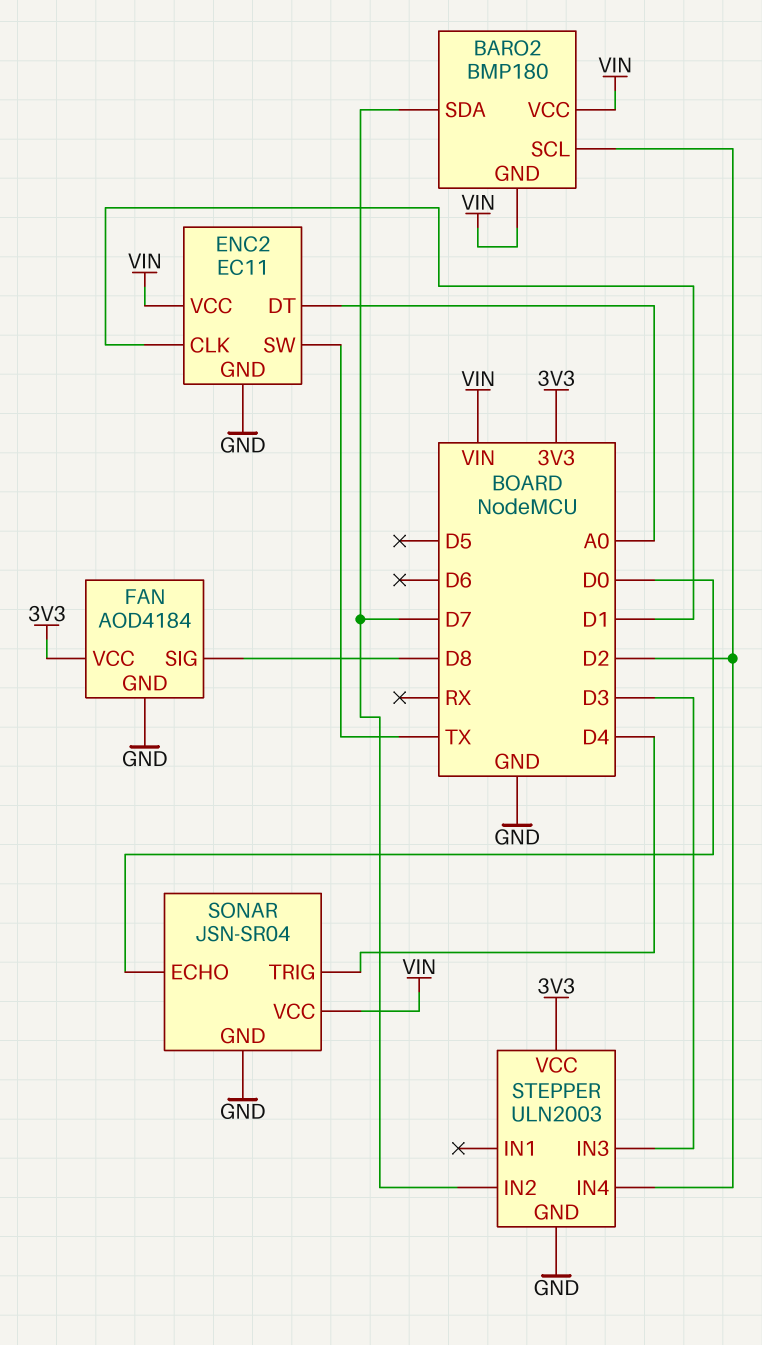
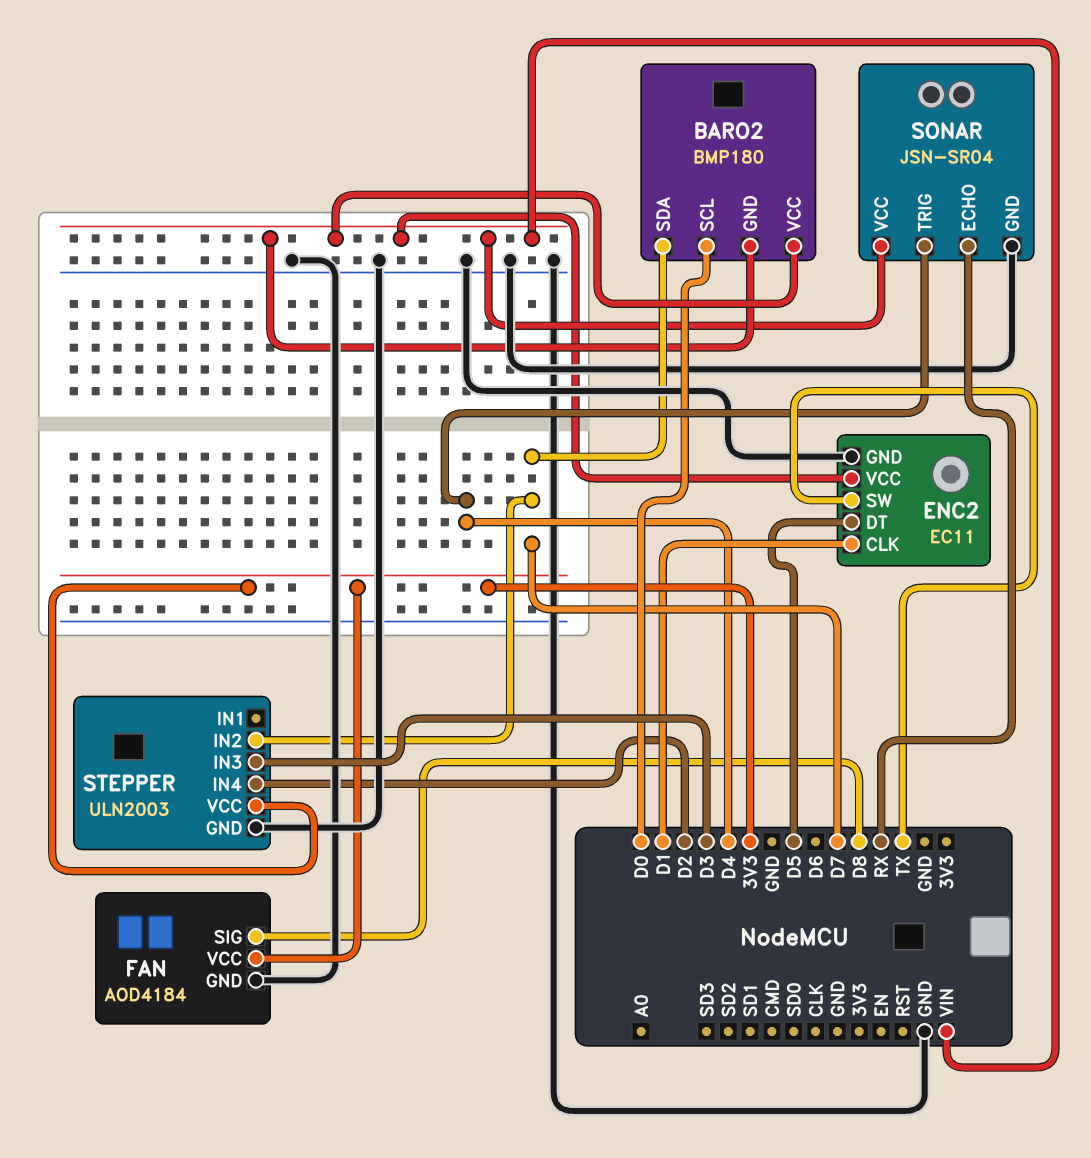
BARO2 pin SCL: D2 -> D0
ENC2 pin DT: A0 -> D5
SONAR pin ECHO: D0 -> RX

